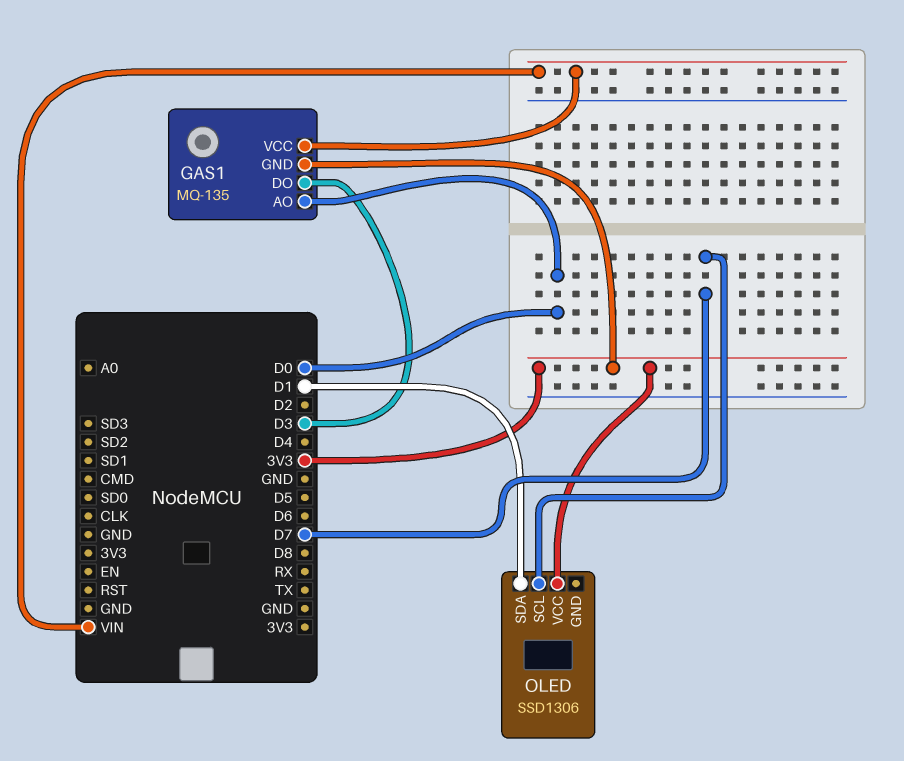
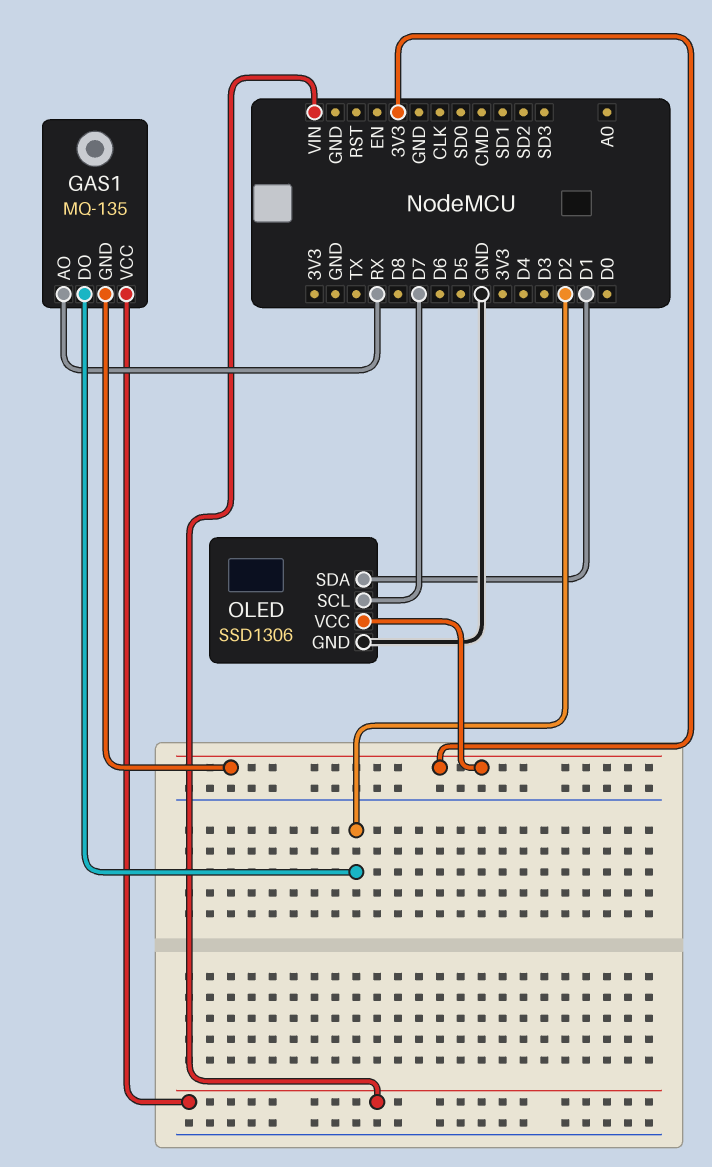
GAS1 pin AO: D0 -> RX
GAS1 pin DO: D3 -> D2
OLED pin GND: none -> GND

